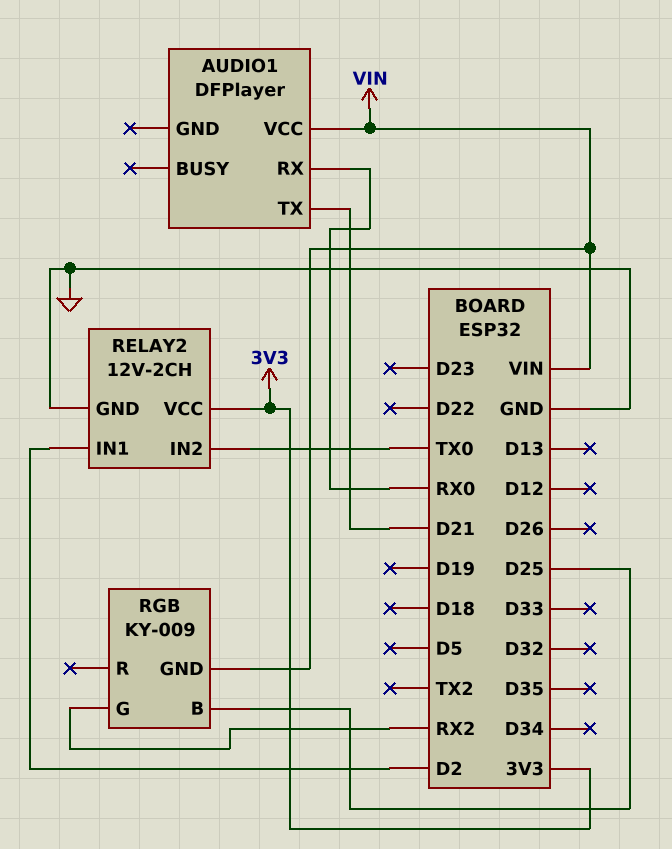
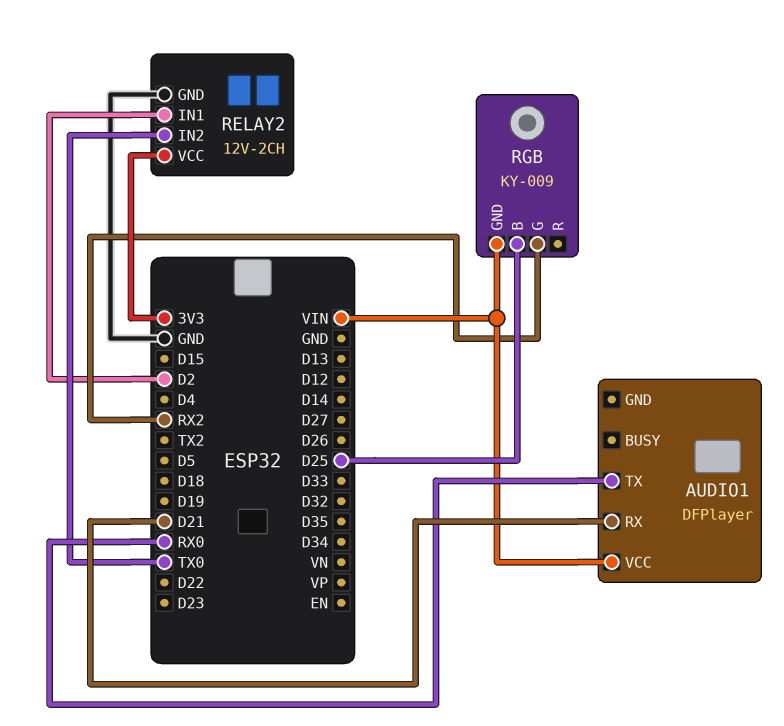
AUDIO1 pin RX: RX0 -> D21
AUDIO1 pin TX: D21 -> RX0

